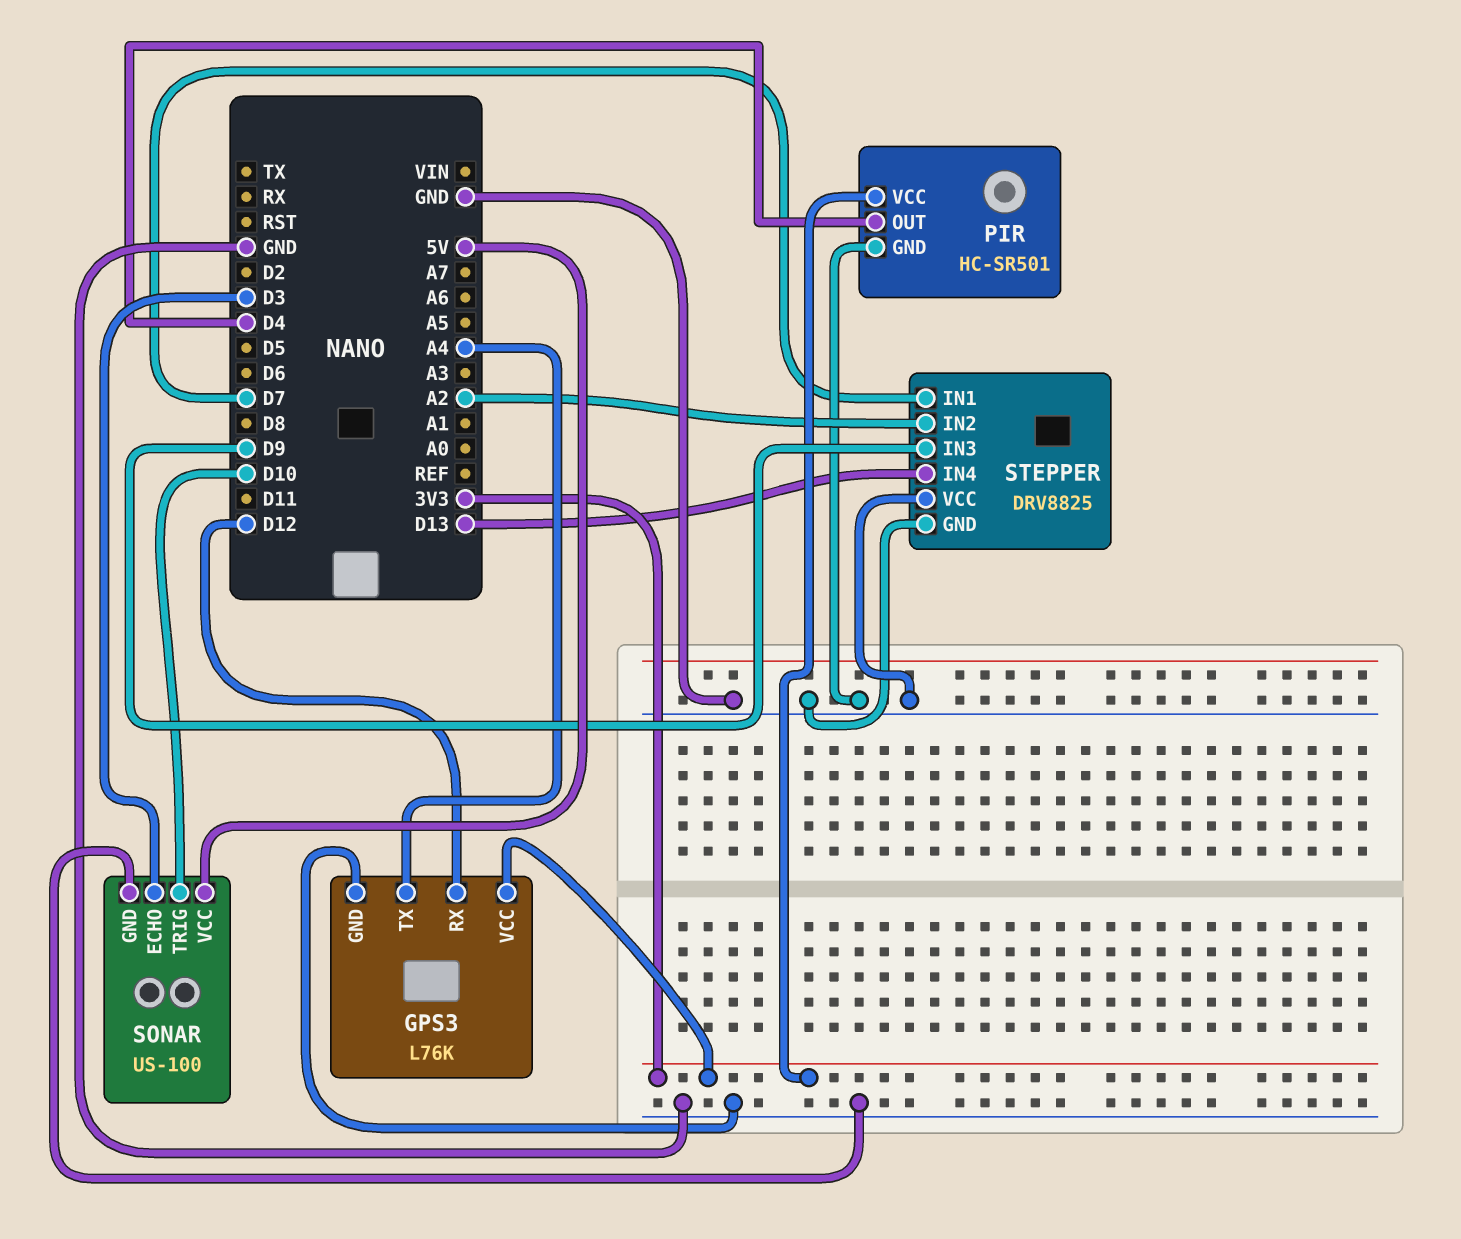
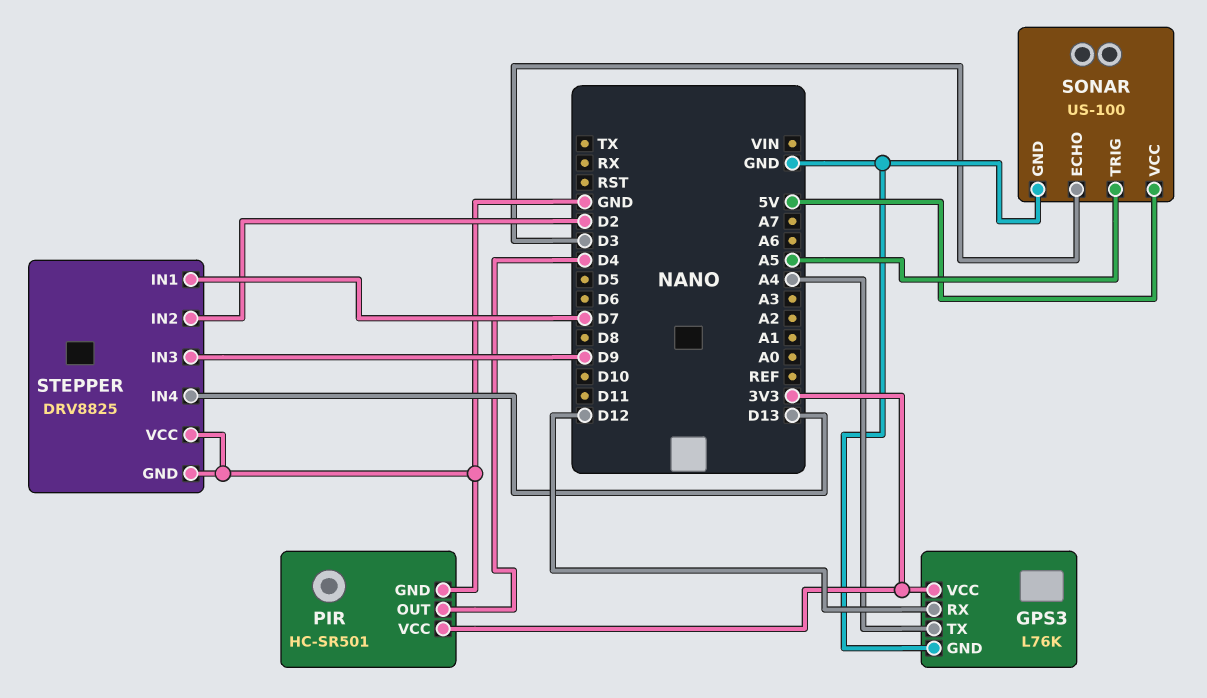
SONAR pin TRIG: D10 -> A5
STEPPER pin IN2: A2 -> D2

